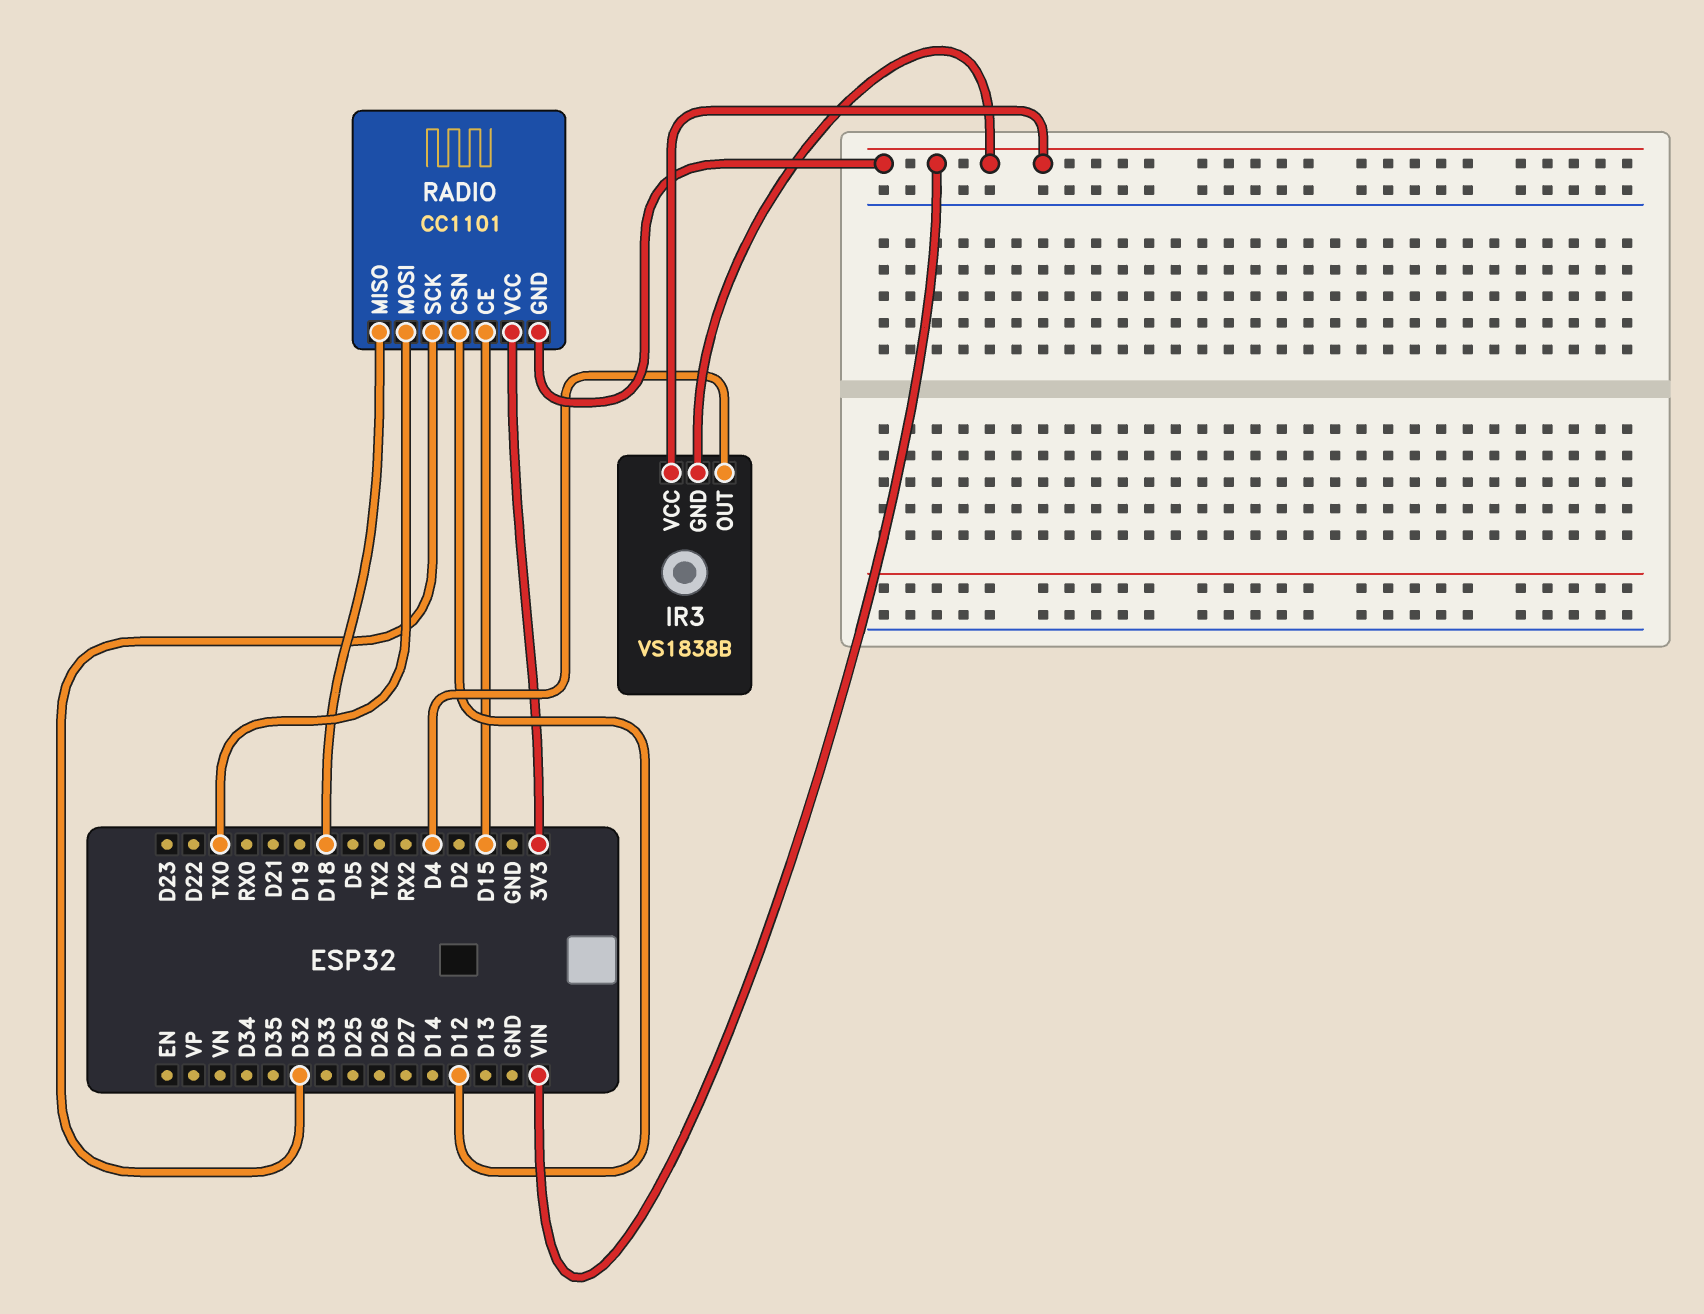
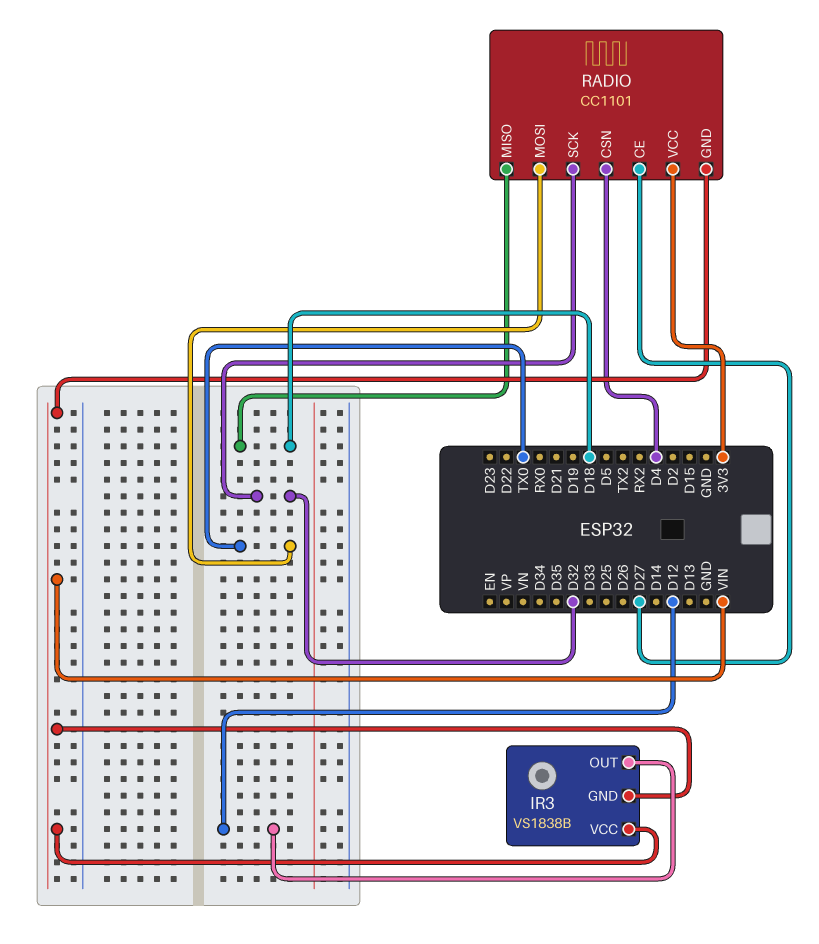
IR3 pin OUT: D4 -> D12
RADIO pin CE: D15 -> D27
RADIO pin CSN: D12 -> D4

